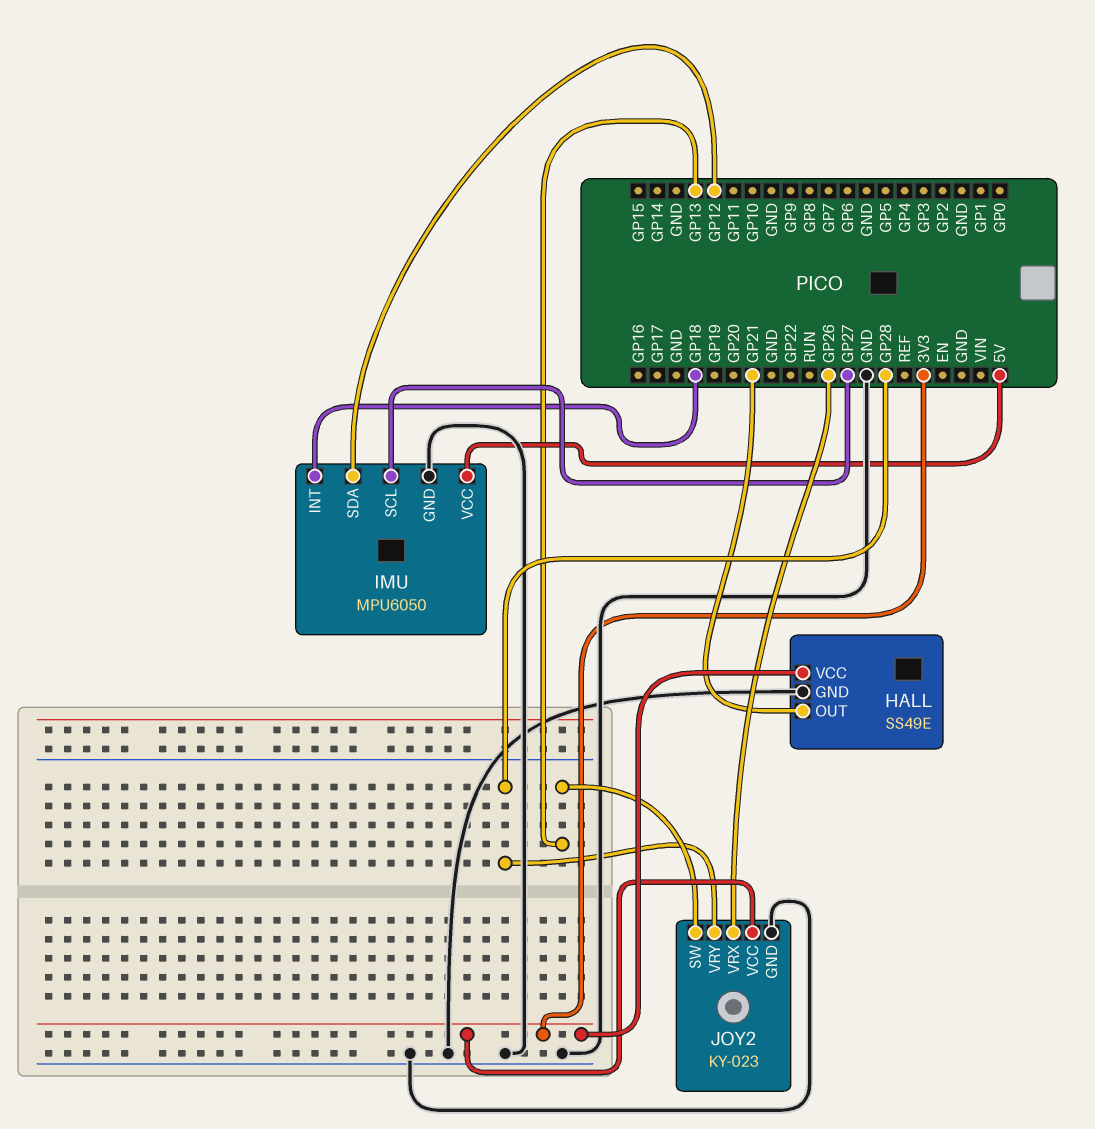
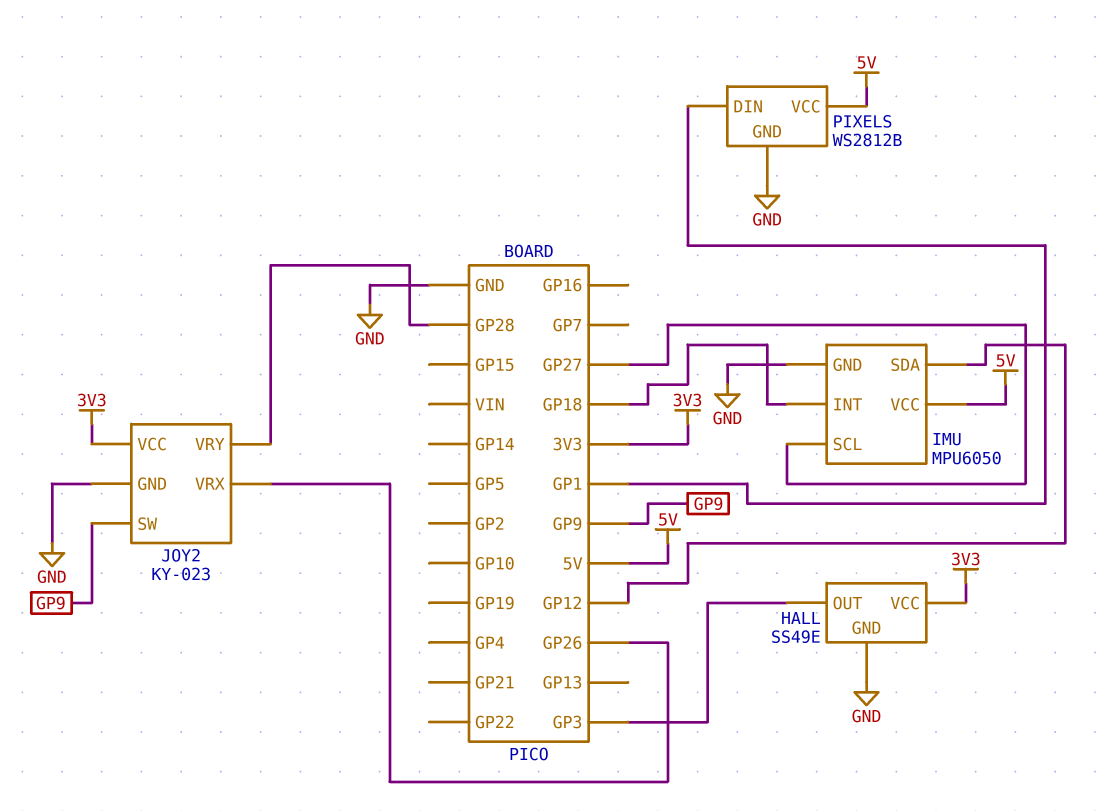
HALL pin OUT: GP21 -> GP3
JOY2 pin SW: GP13 -> GP9
PIXELS: none -> WS2812B
PIXELS pin DIN: none -> GP1
PIXELS pin GND: none -> GND
PIXELS pin VCC: none -> 5V

